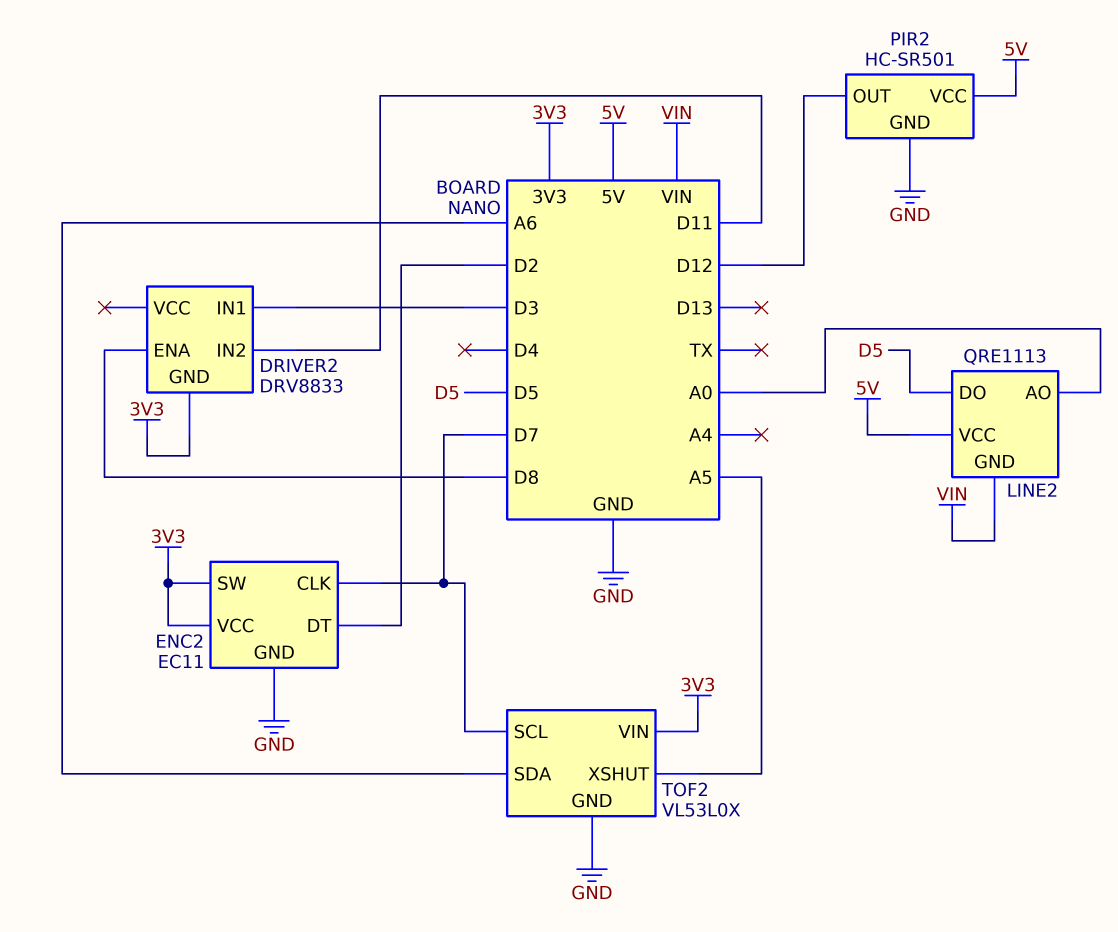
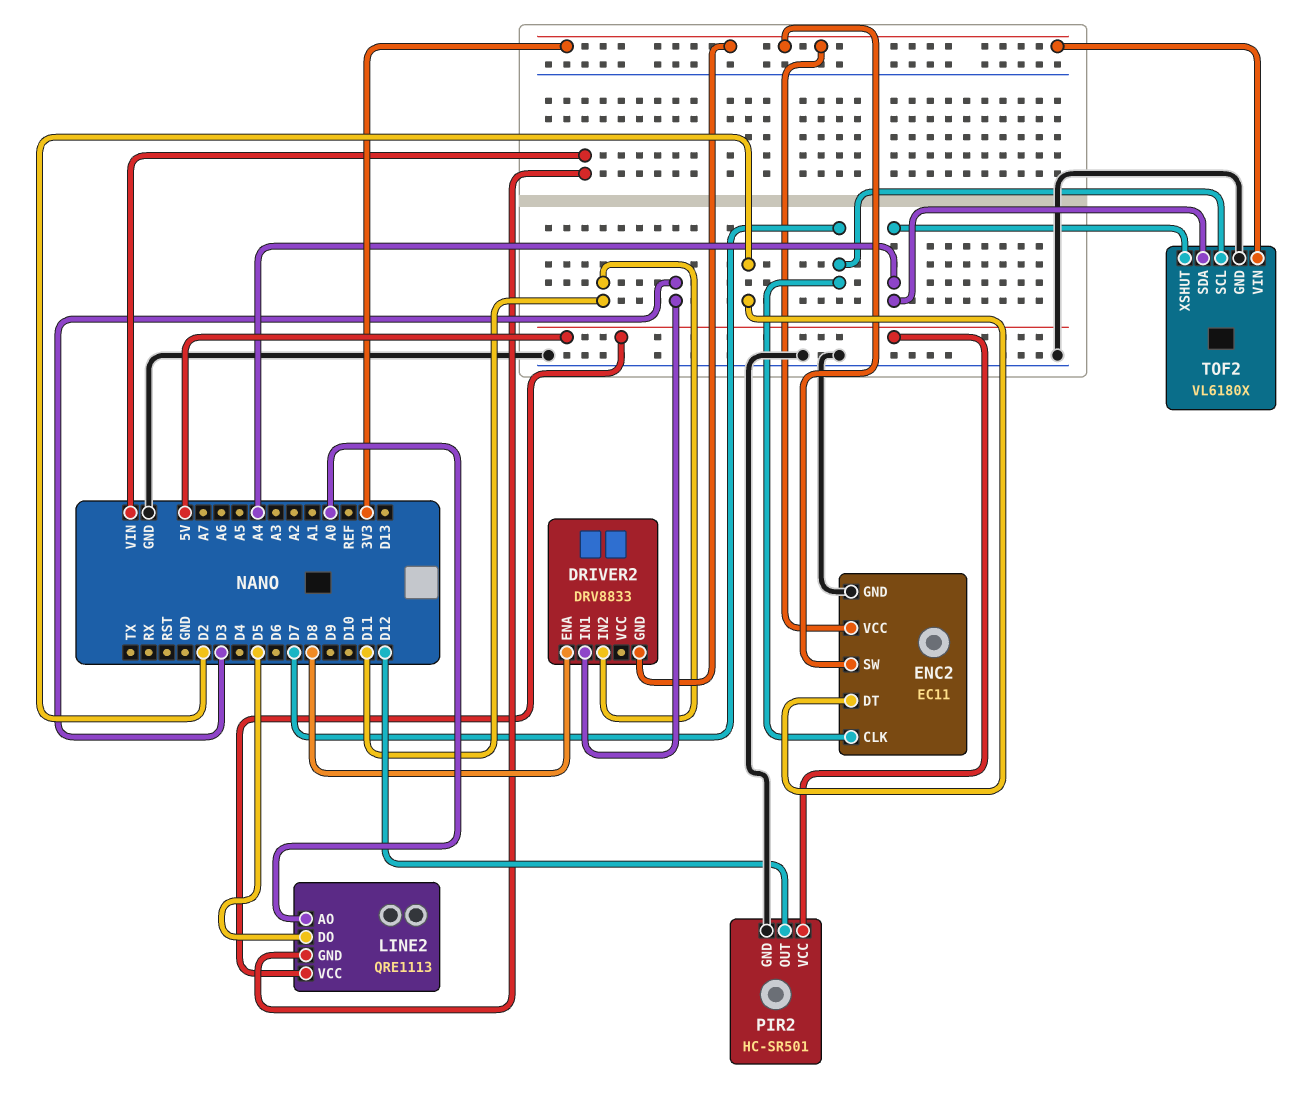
TOF2: VL53L0X -> VL6180X
TOF2 pin SDA: A6 -> A4
TOF2 pin XSHUT: A5 -> A4

